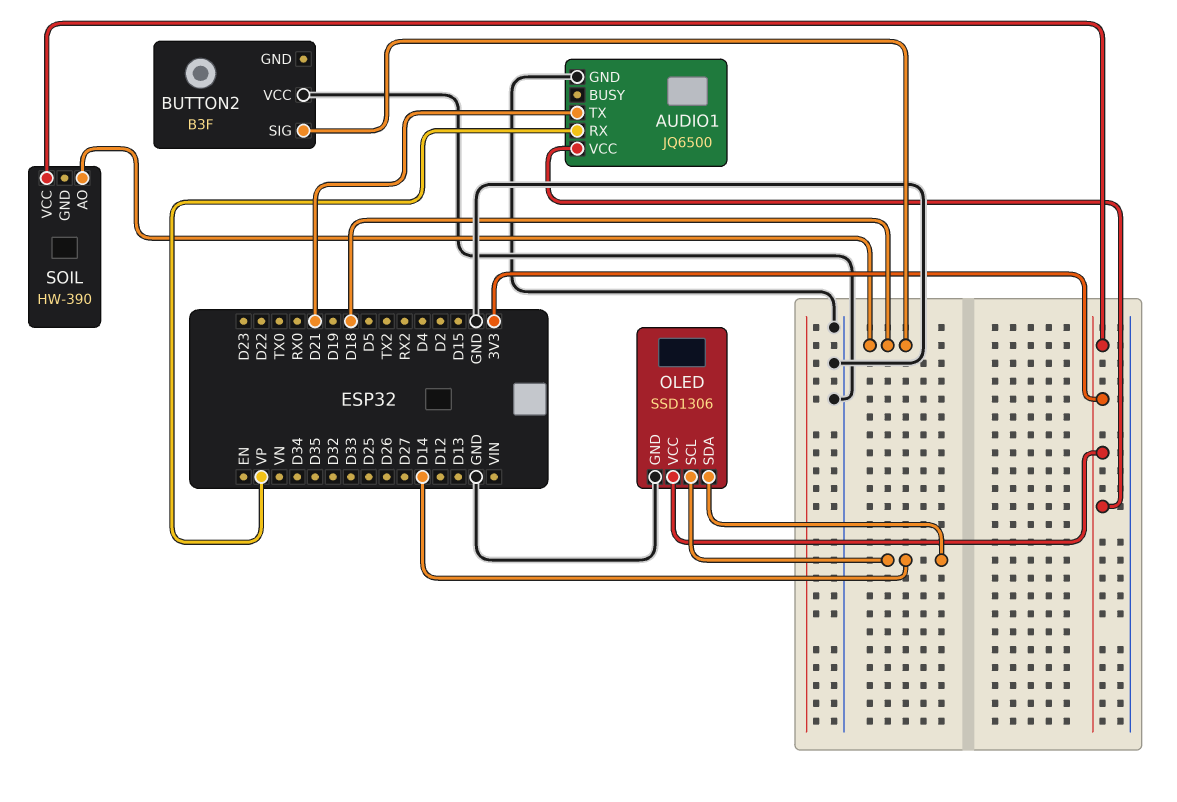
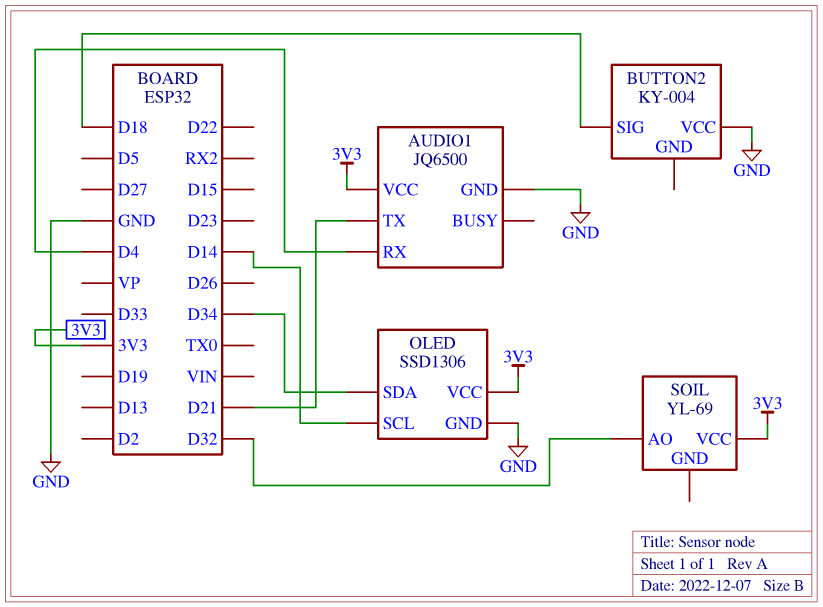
AUDIO1 pin RX: VP -> D4
BUTTON2: B3F -> KY-004
OLED pin SDA: D14 -> D34
SOIL: HW-390 -> YL-69
SOIL pin AO: D18 -> D32

